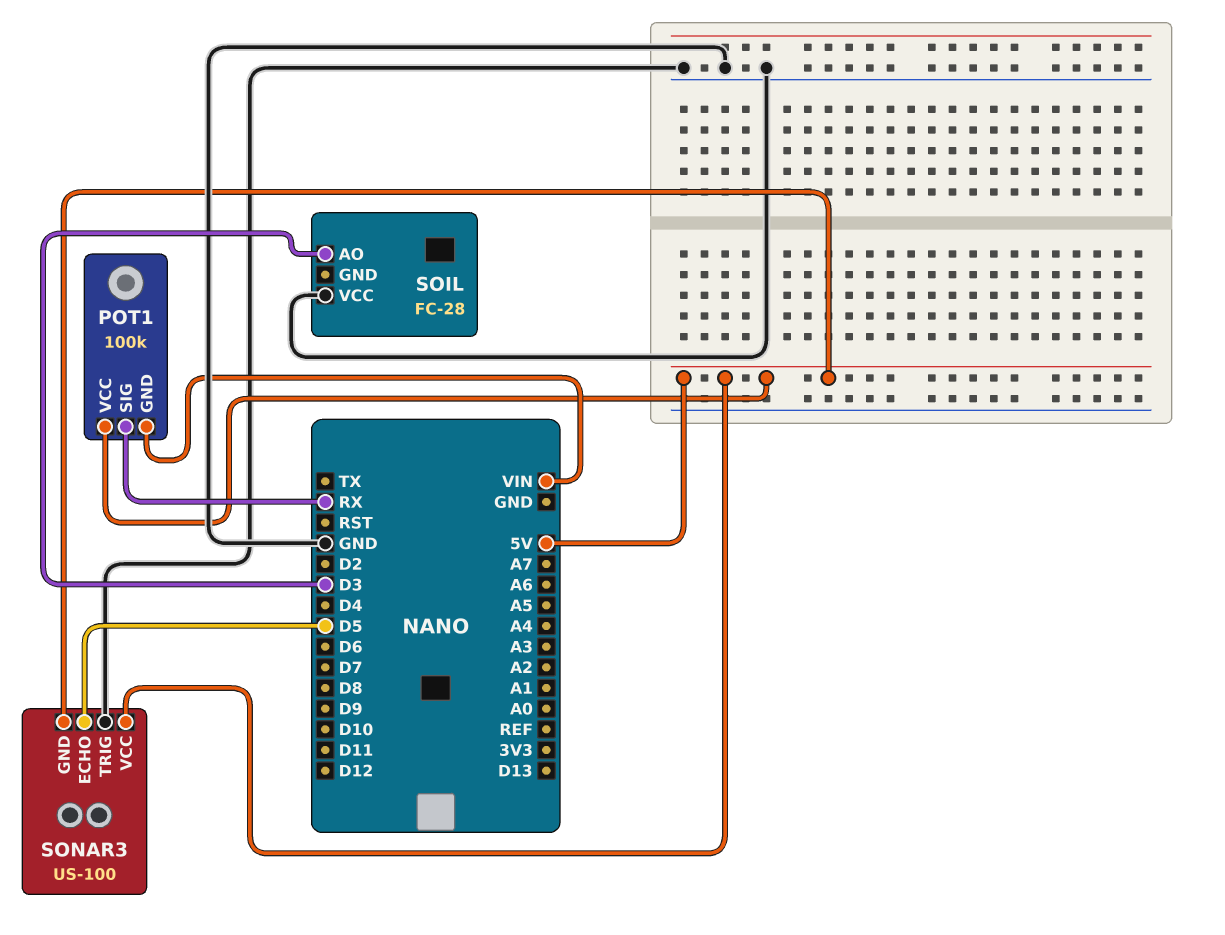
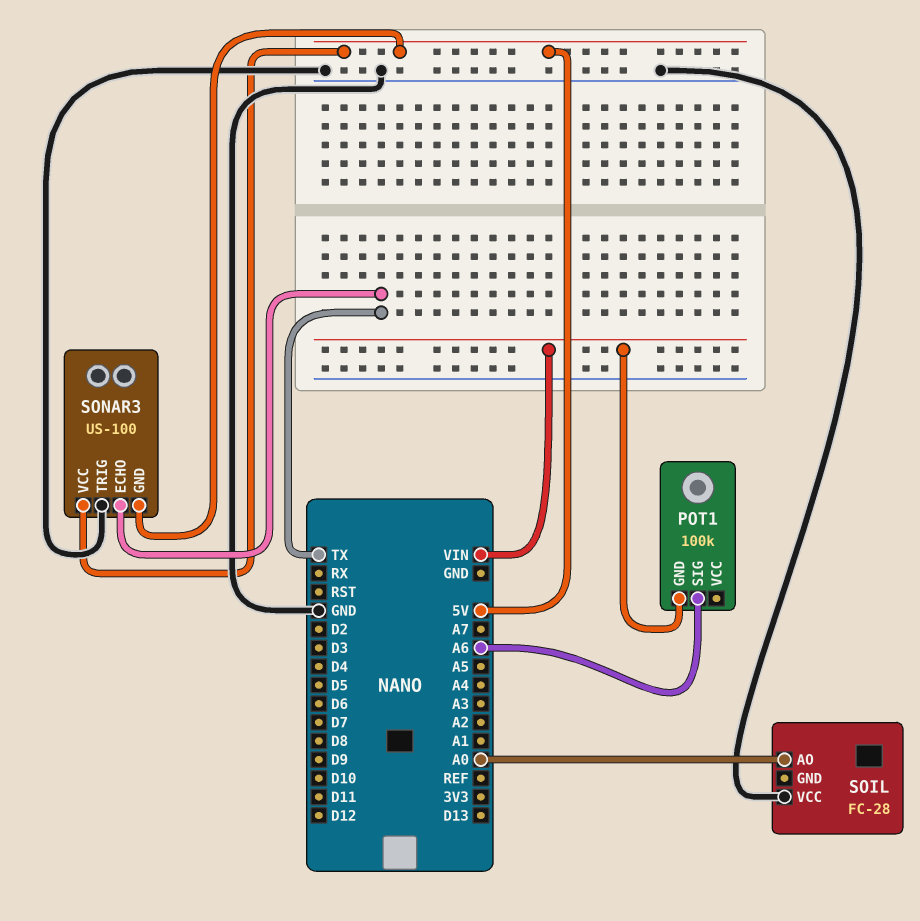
POT1 pin SIG: RX -> A6
POT1 pin VCC: 5V -> none
SOIL pin AO: D3 -> A0
SONAR3 pin ECHO: D5 -> TX

